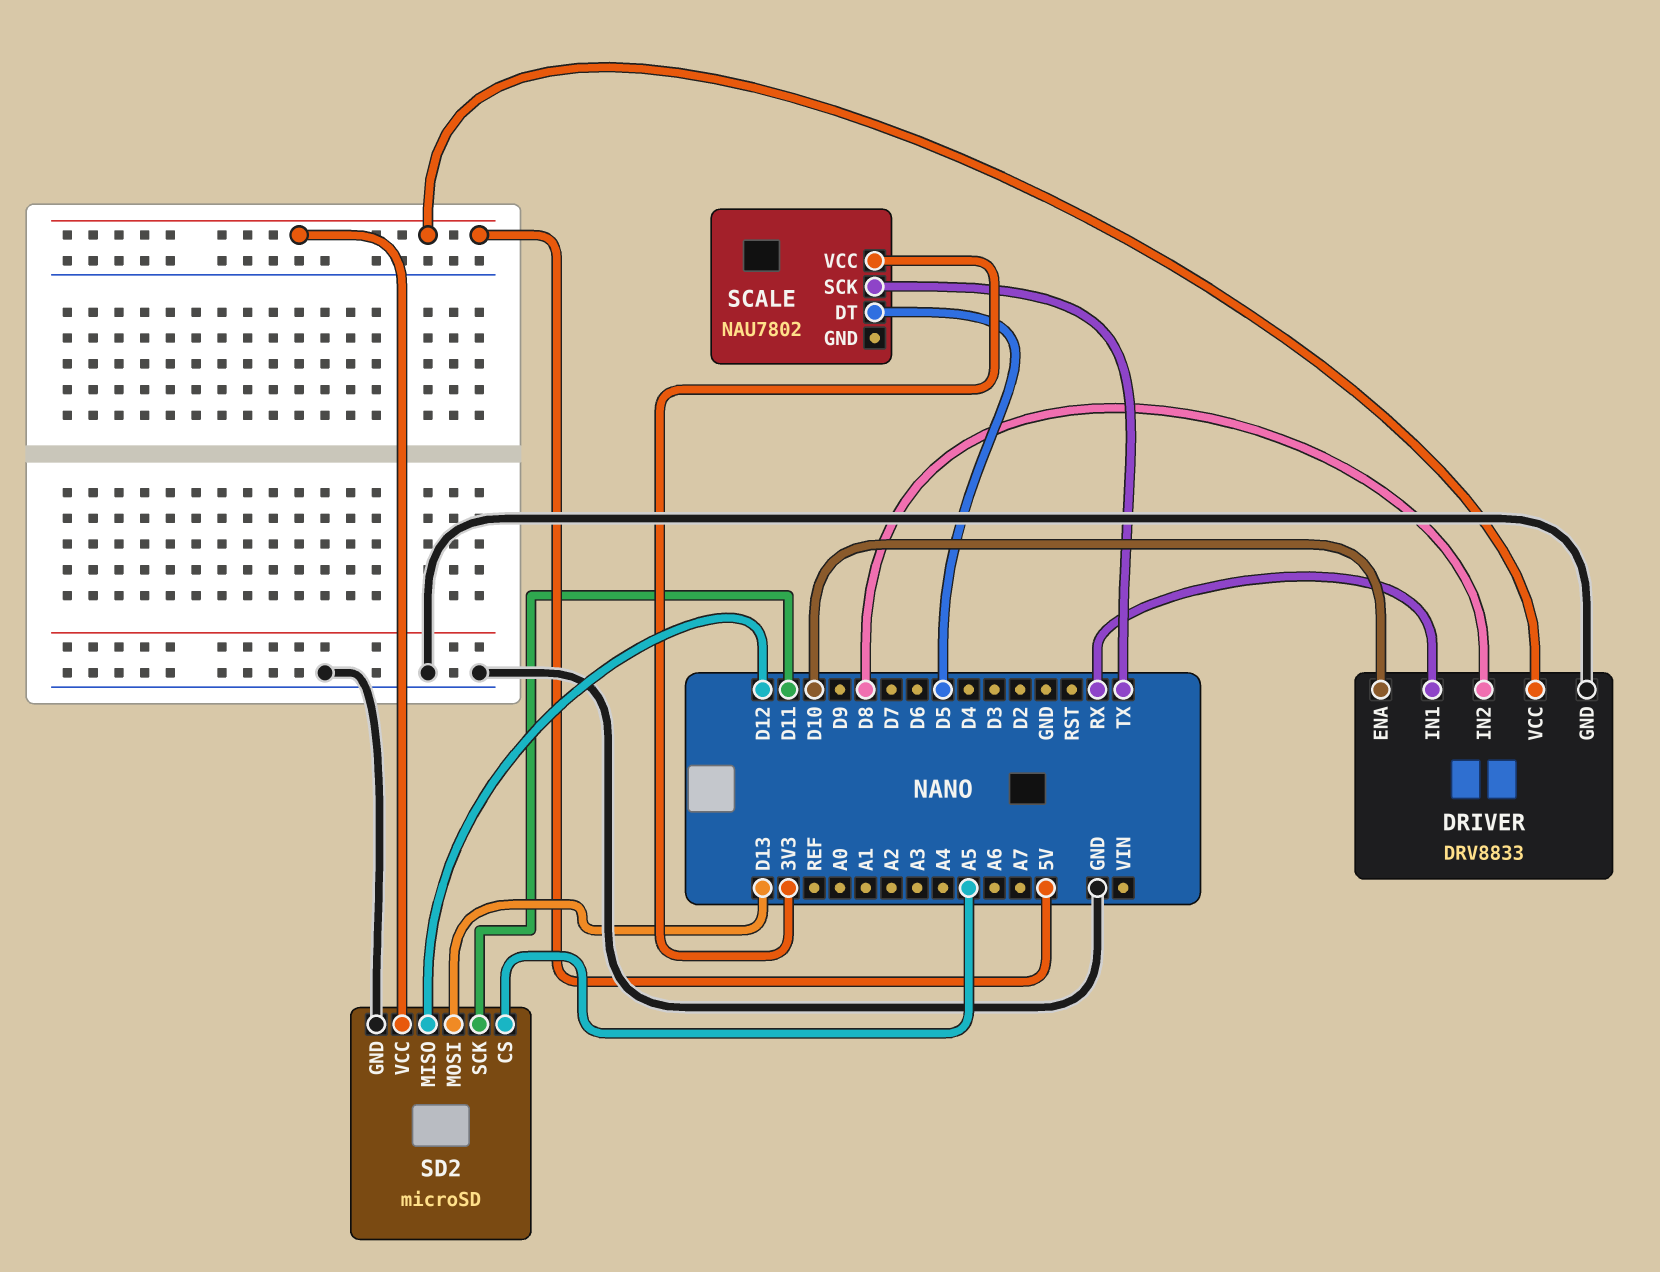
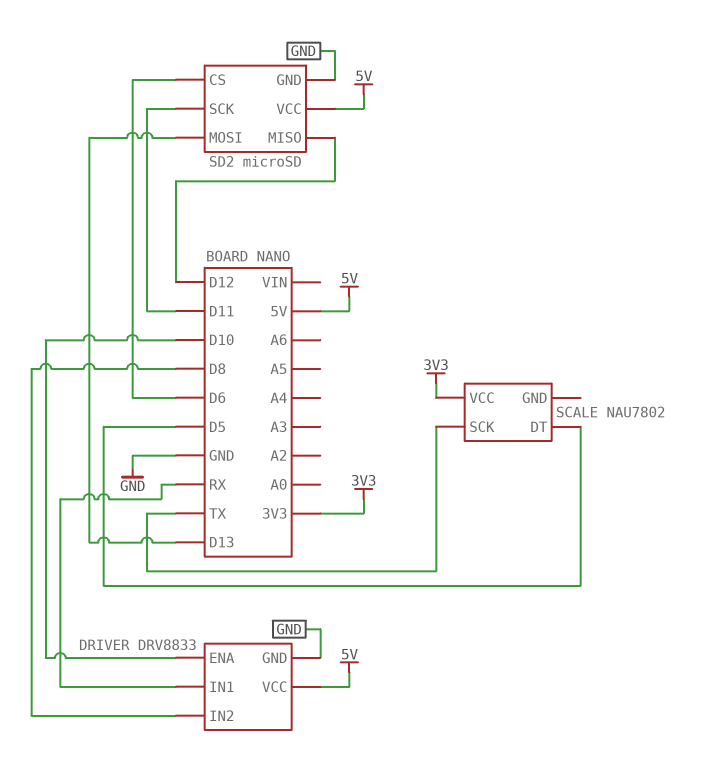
SD2 pin CS: A5 -> D6

